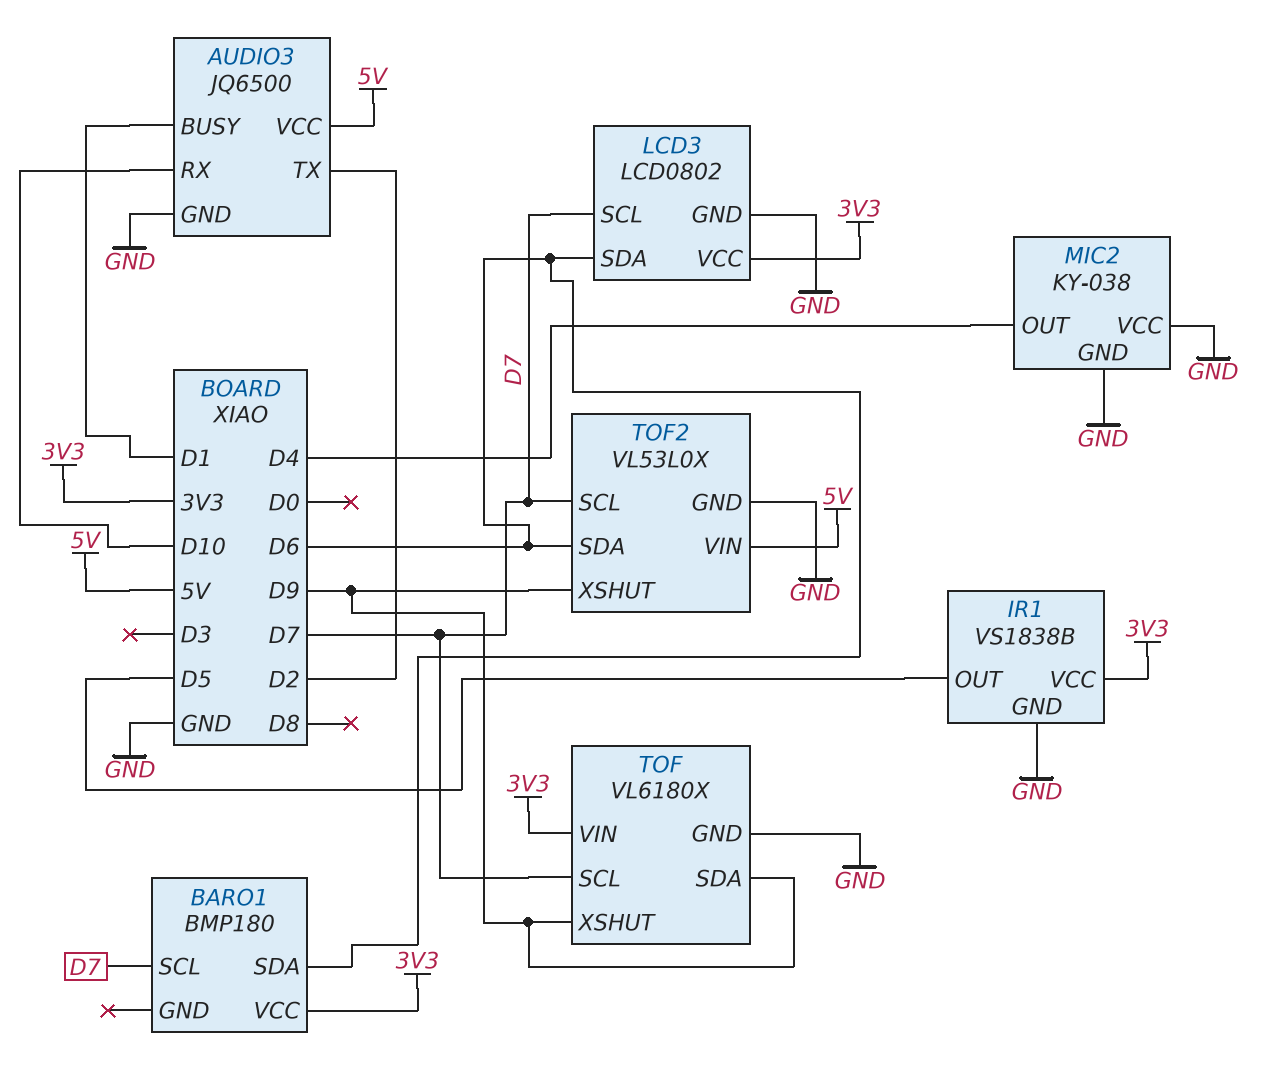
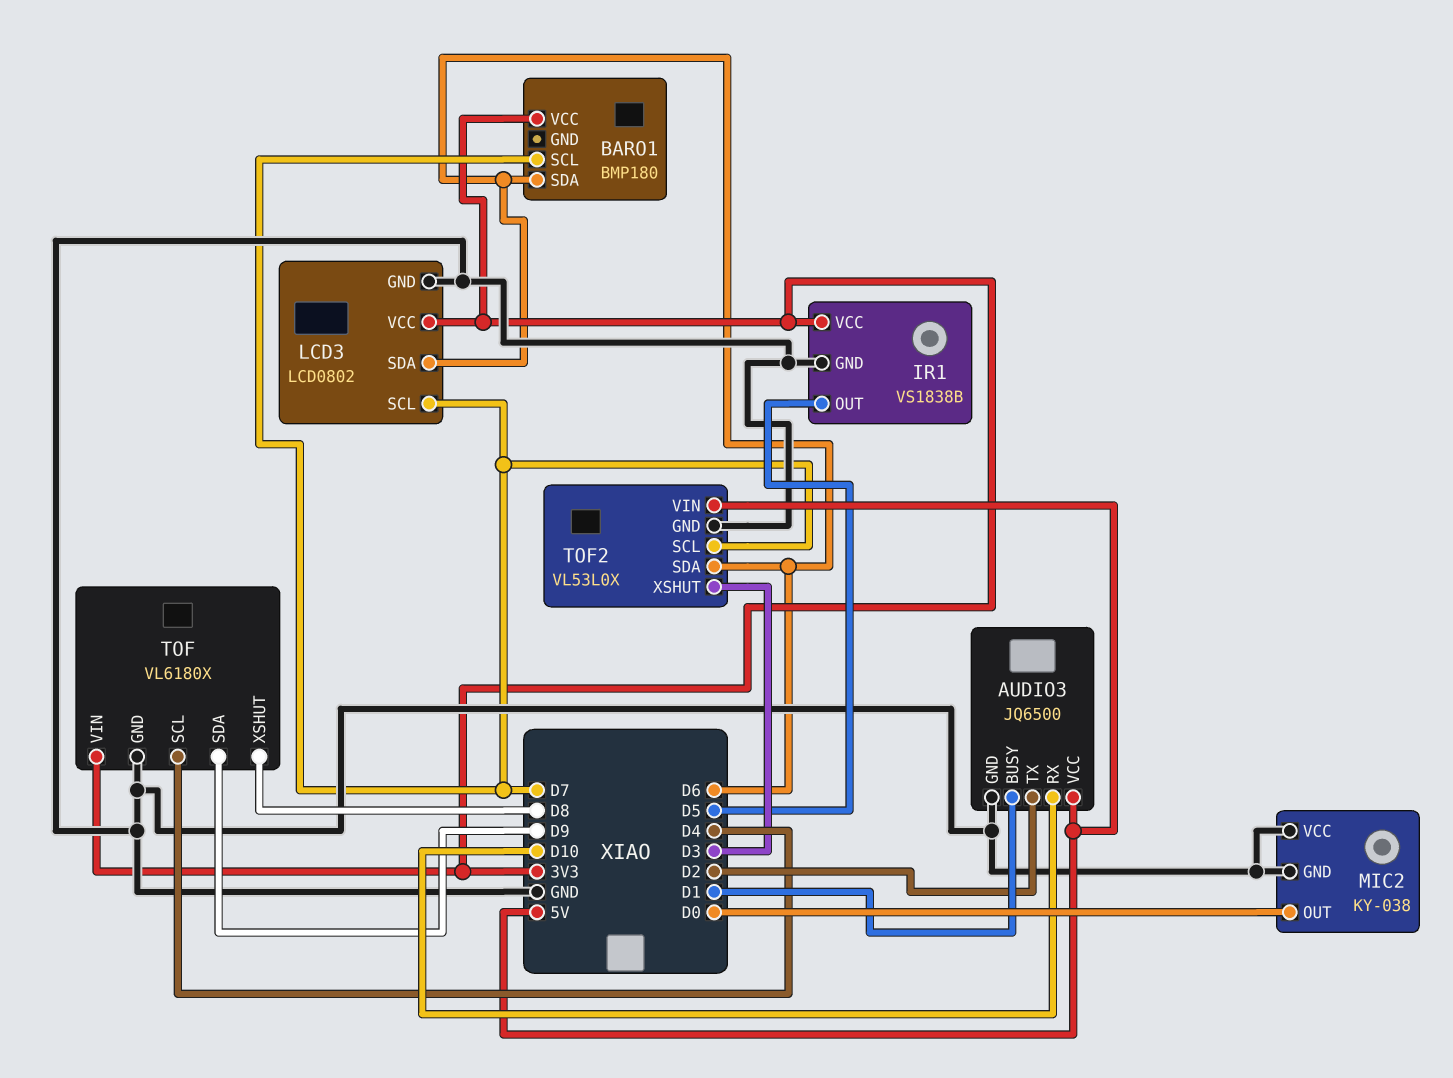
MIC2 pin OUT: D4 -> D0
TOF pin SCL: D7 -> D4
TOF pin XSHUT: D9 -> D8
TOF2 pin XSHUT: D9 -> D3

